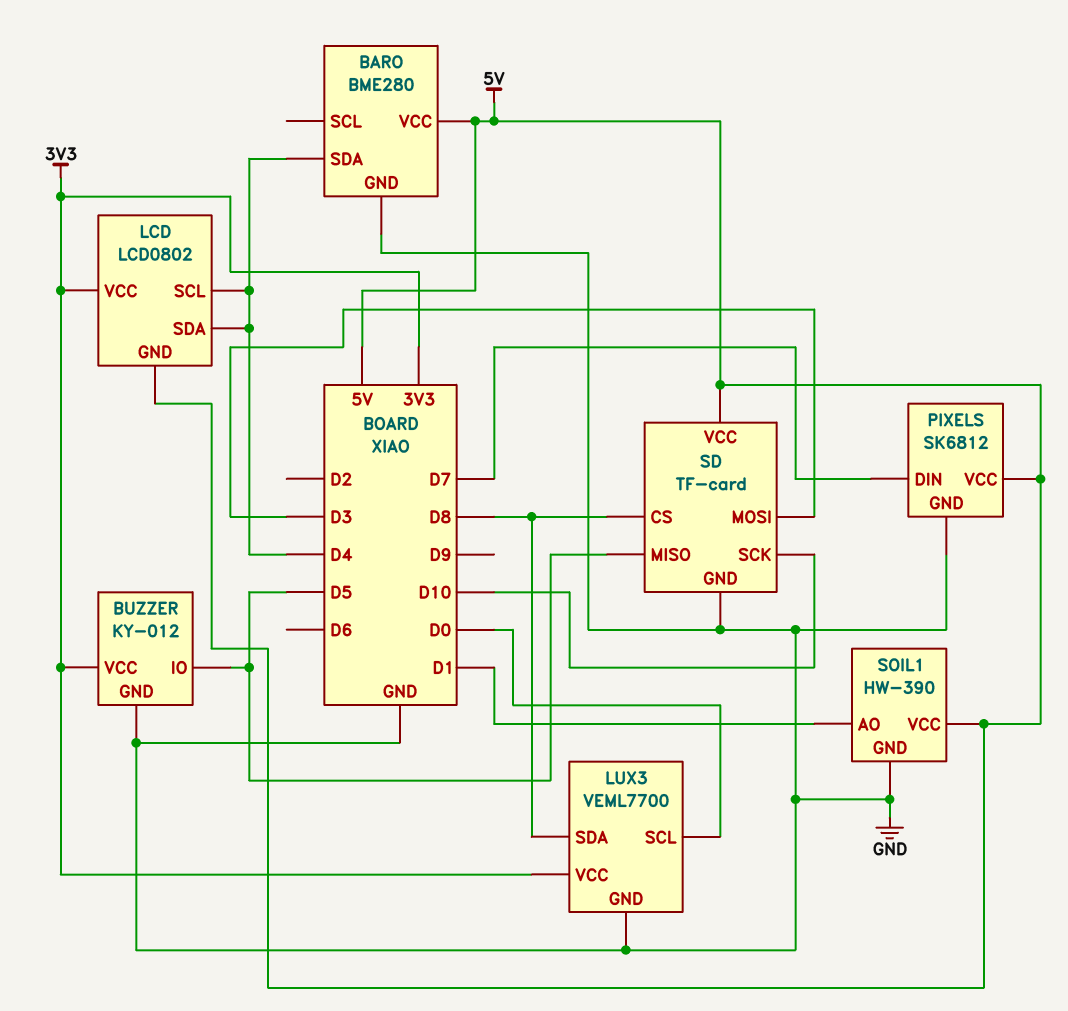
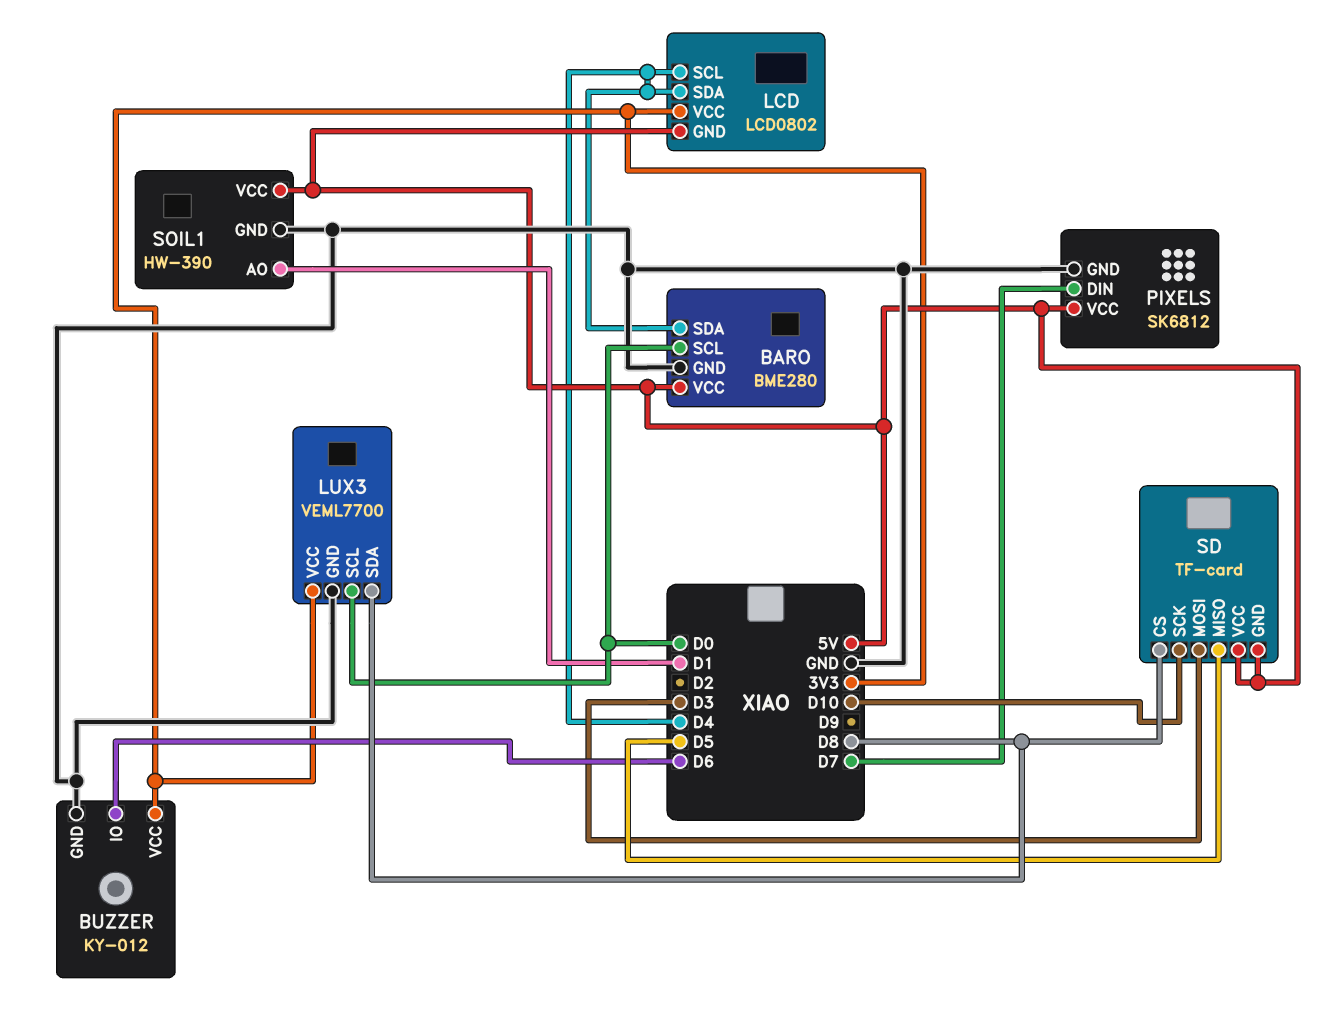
BARO pin SCL: none -> D0
BUZZER pin IO: D5 -> D6
SD pin GND: GND -> 5V

